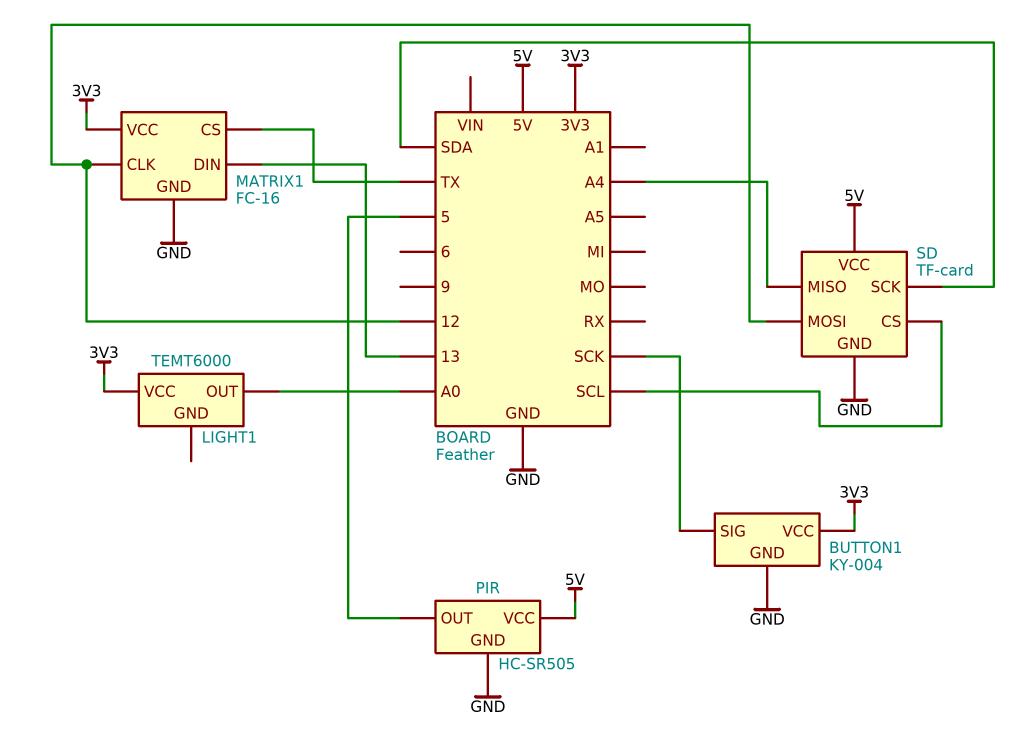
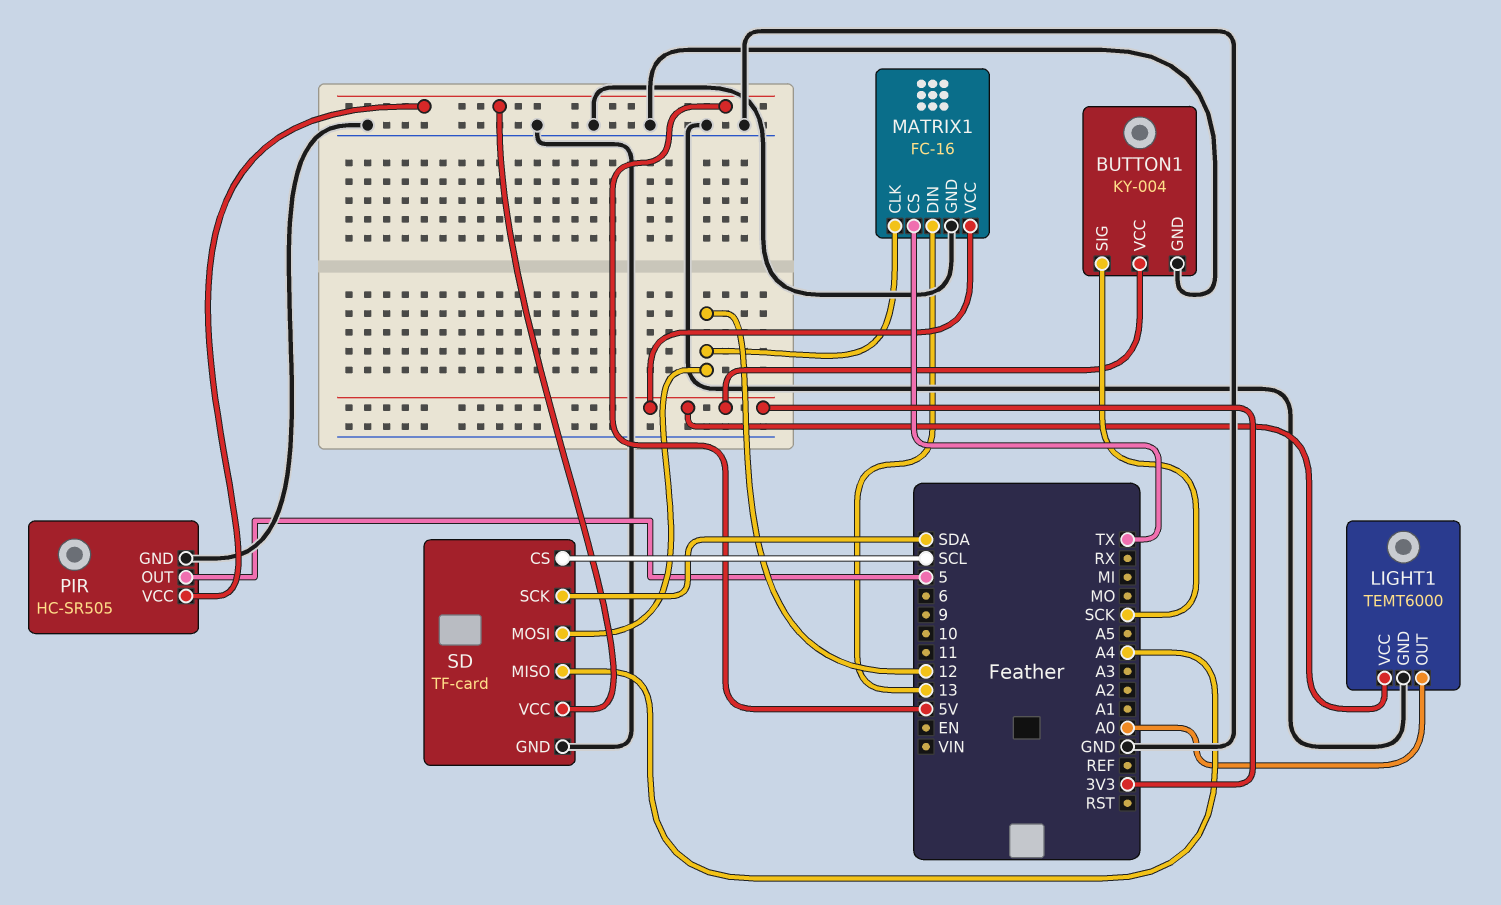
LIGHT1 pin GND: none -> GND

